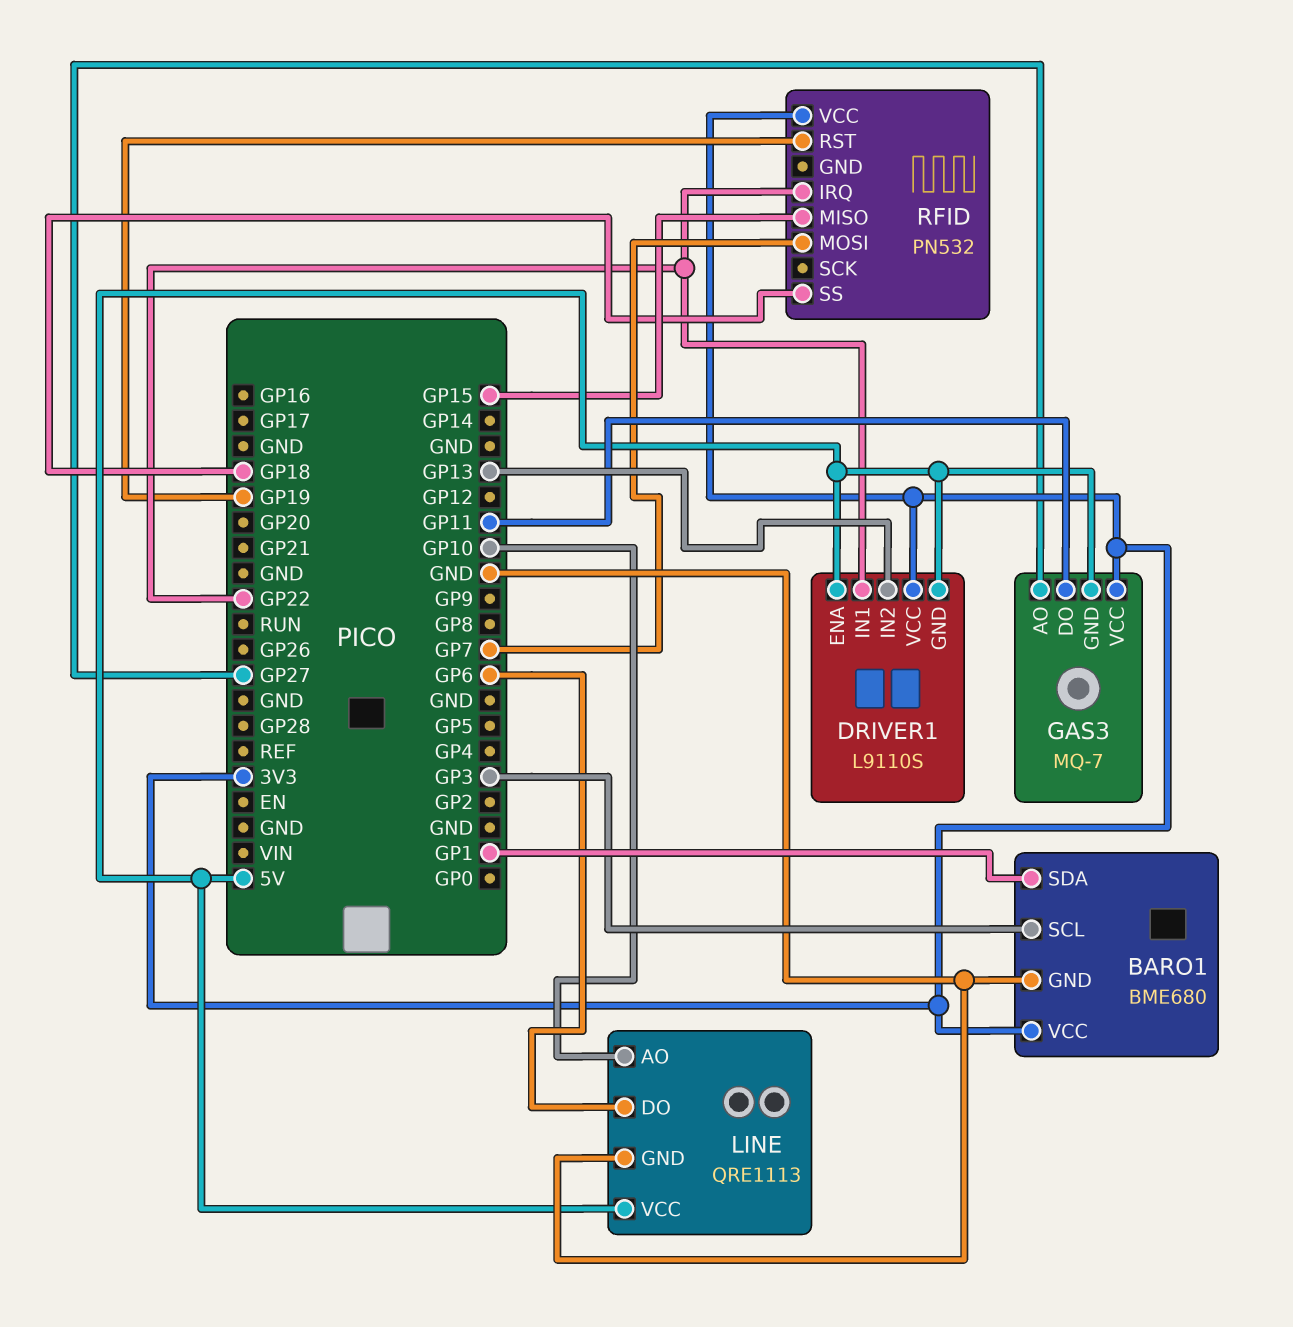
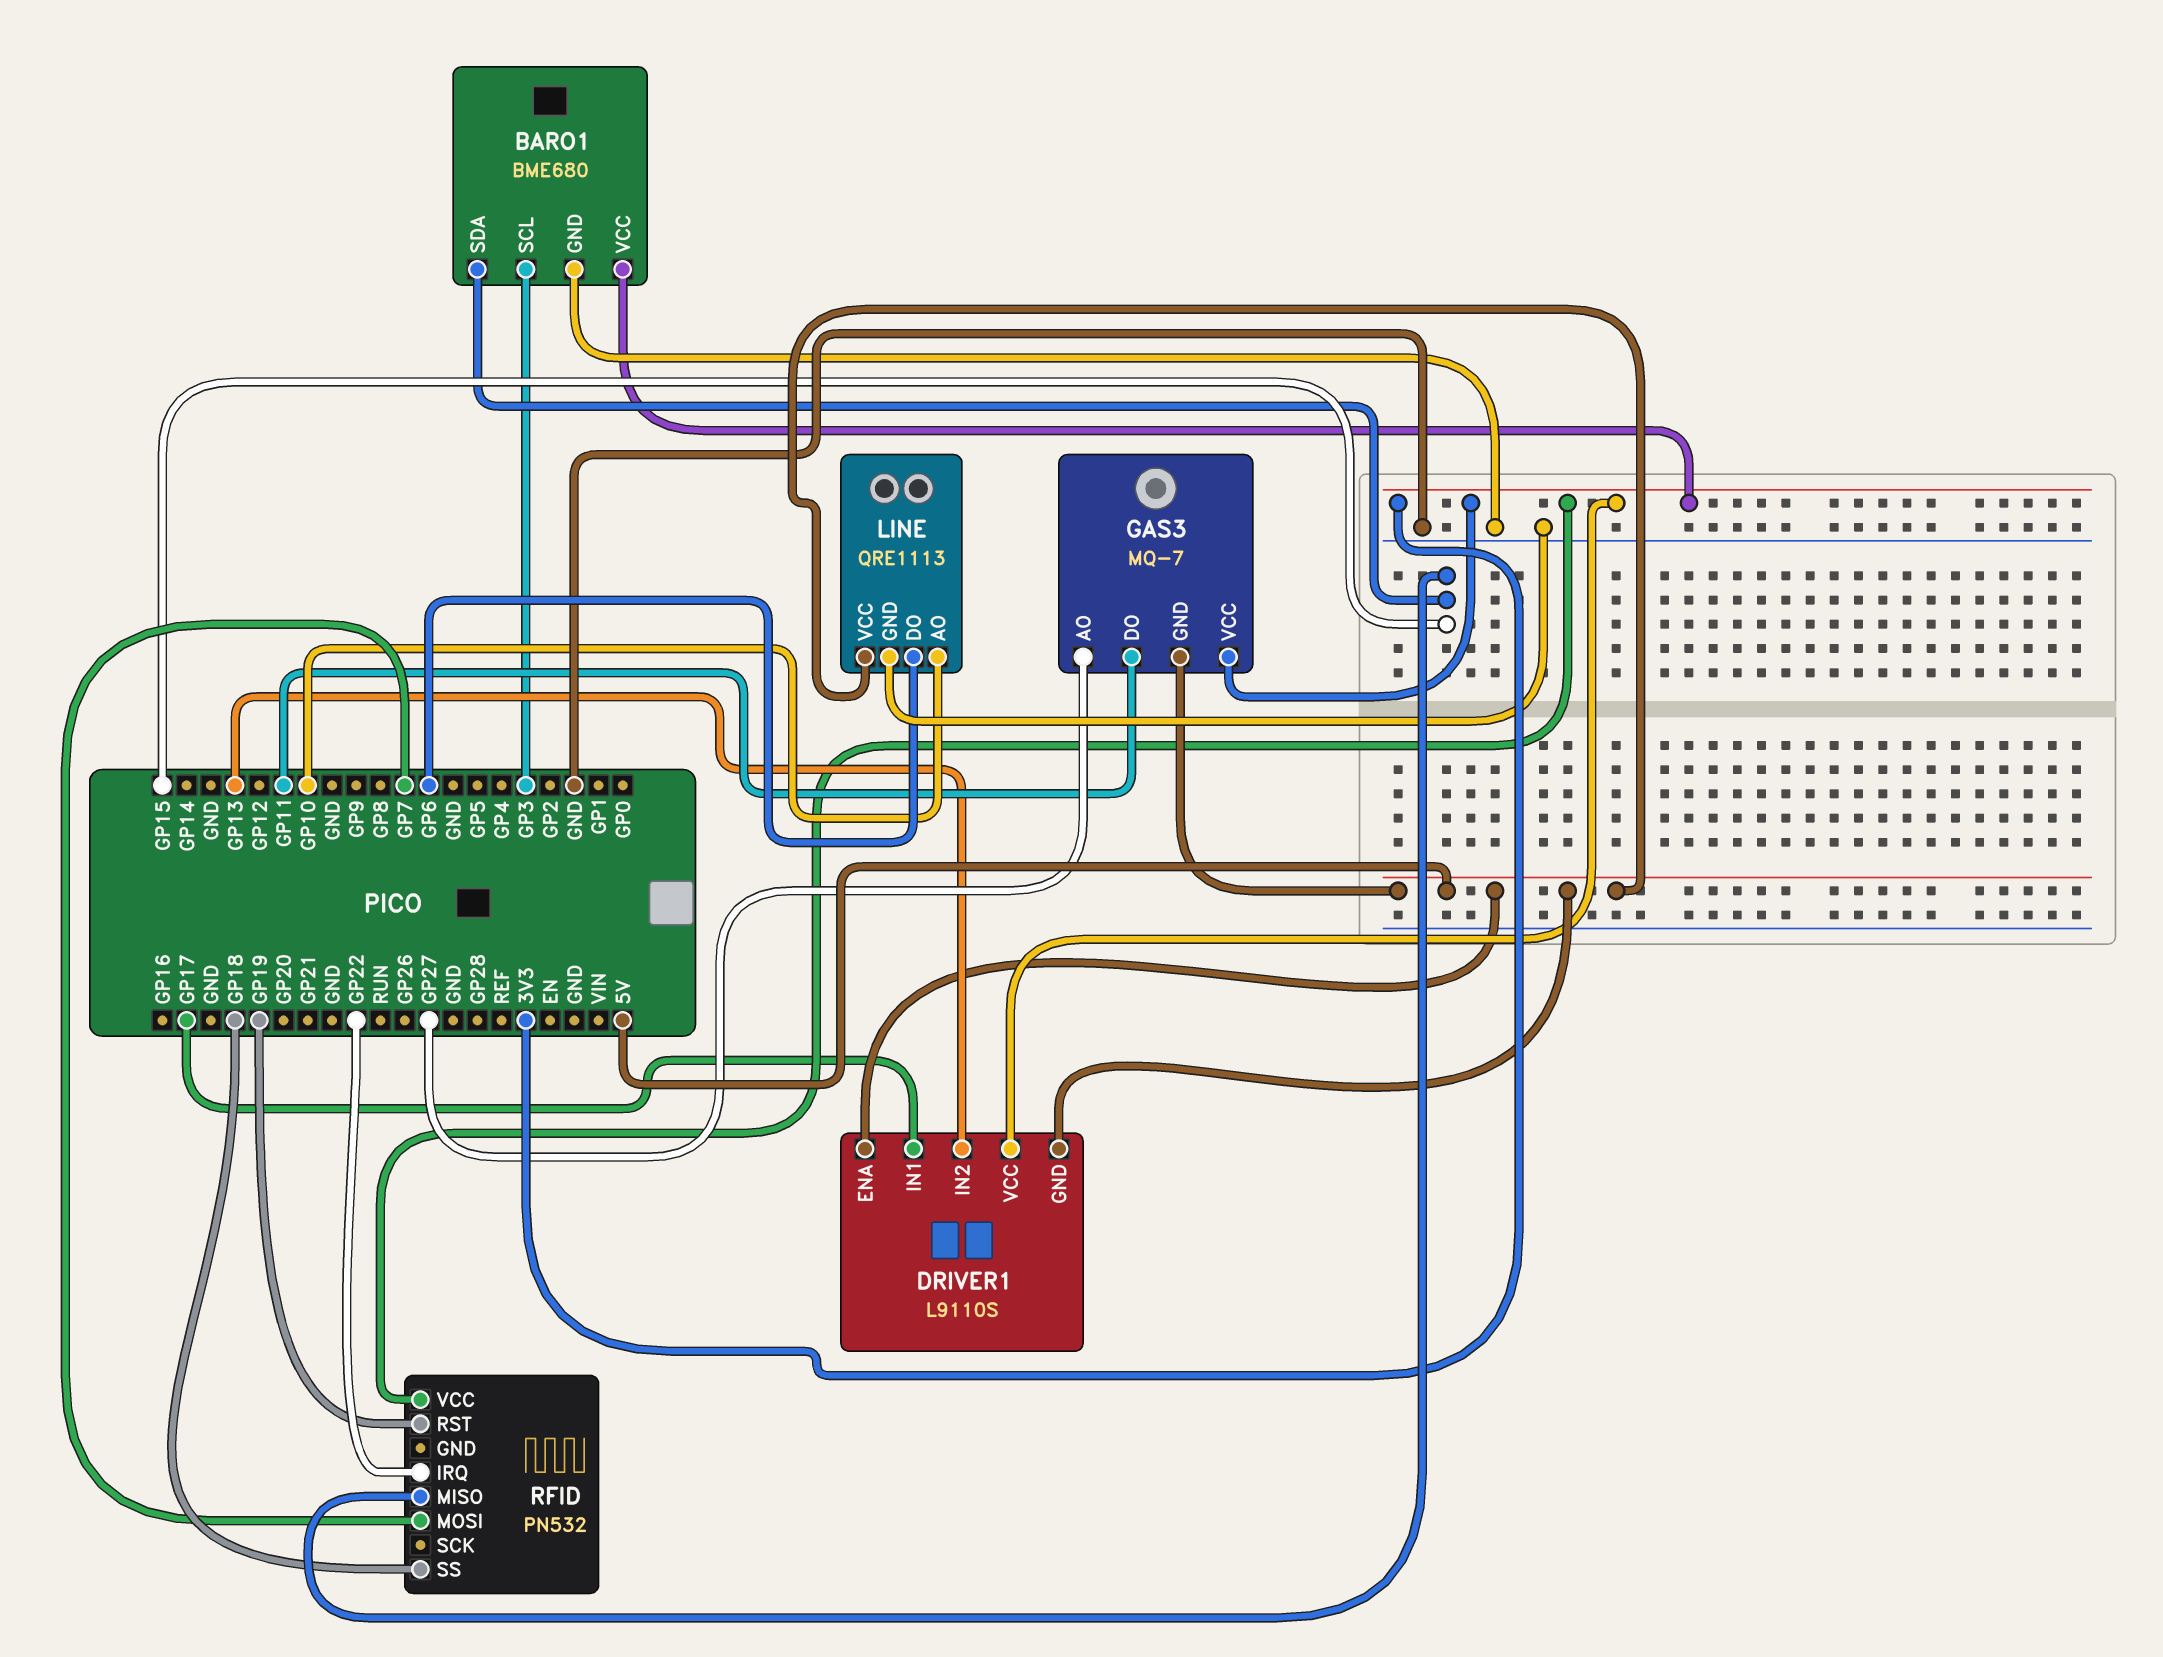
BARO1 pin SDA: GP1 -> GP15
DRIVER1 pin IN1: GP22 -> GP17

